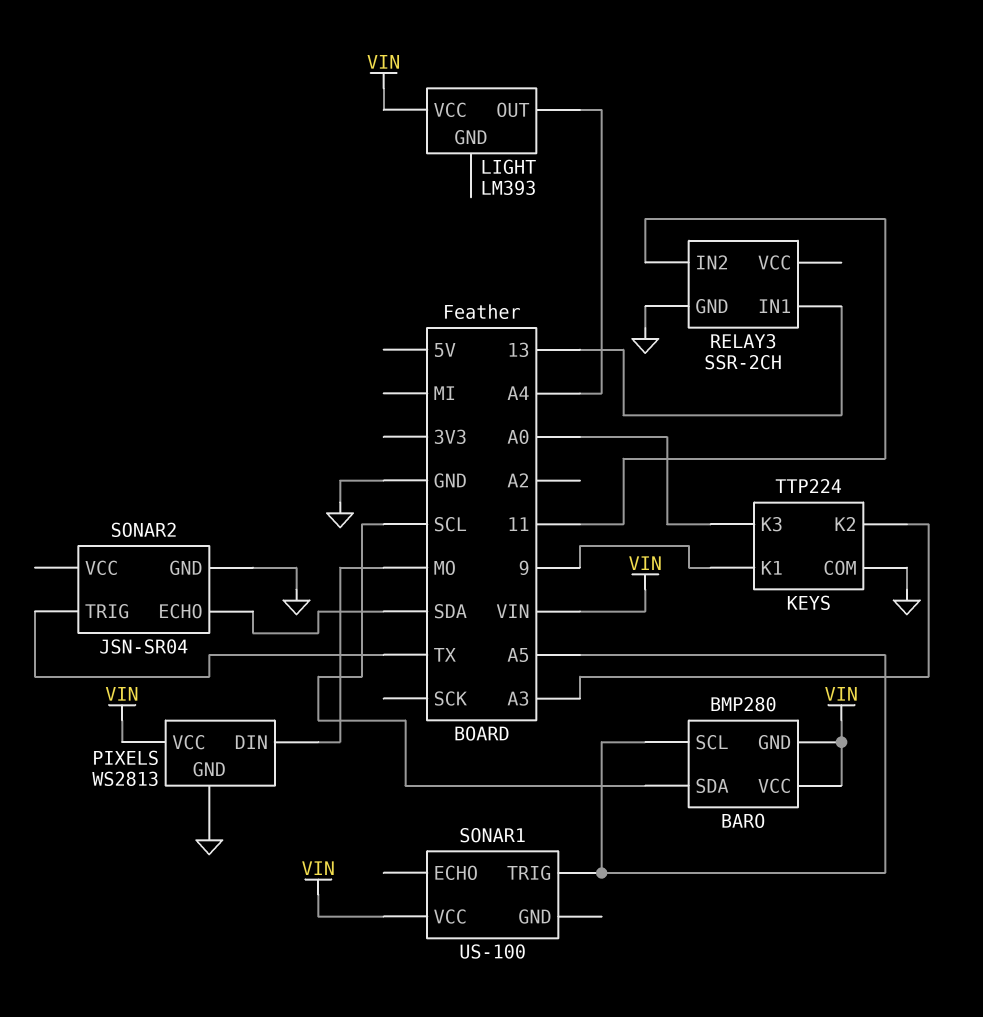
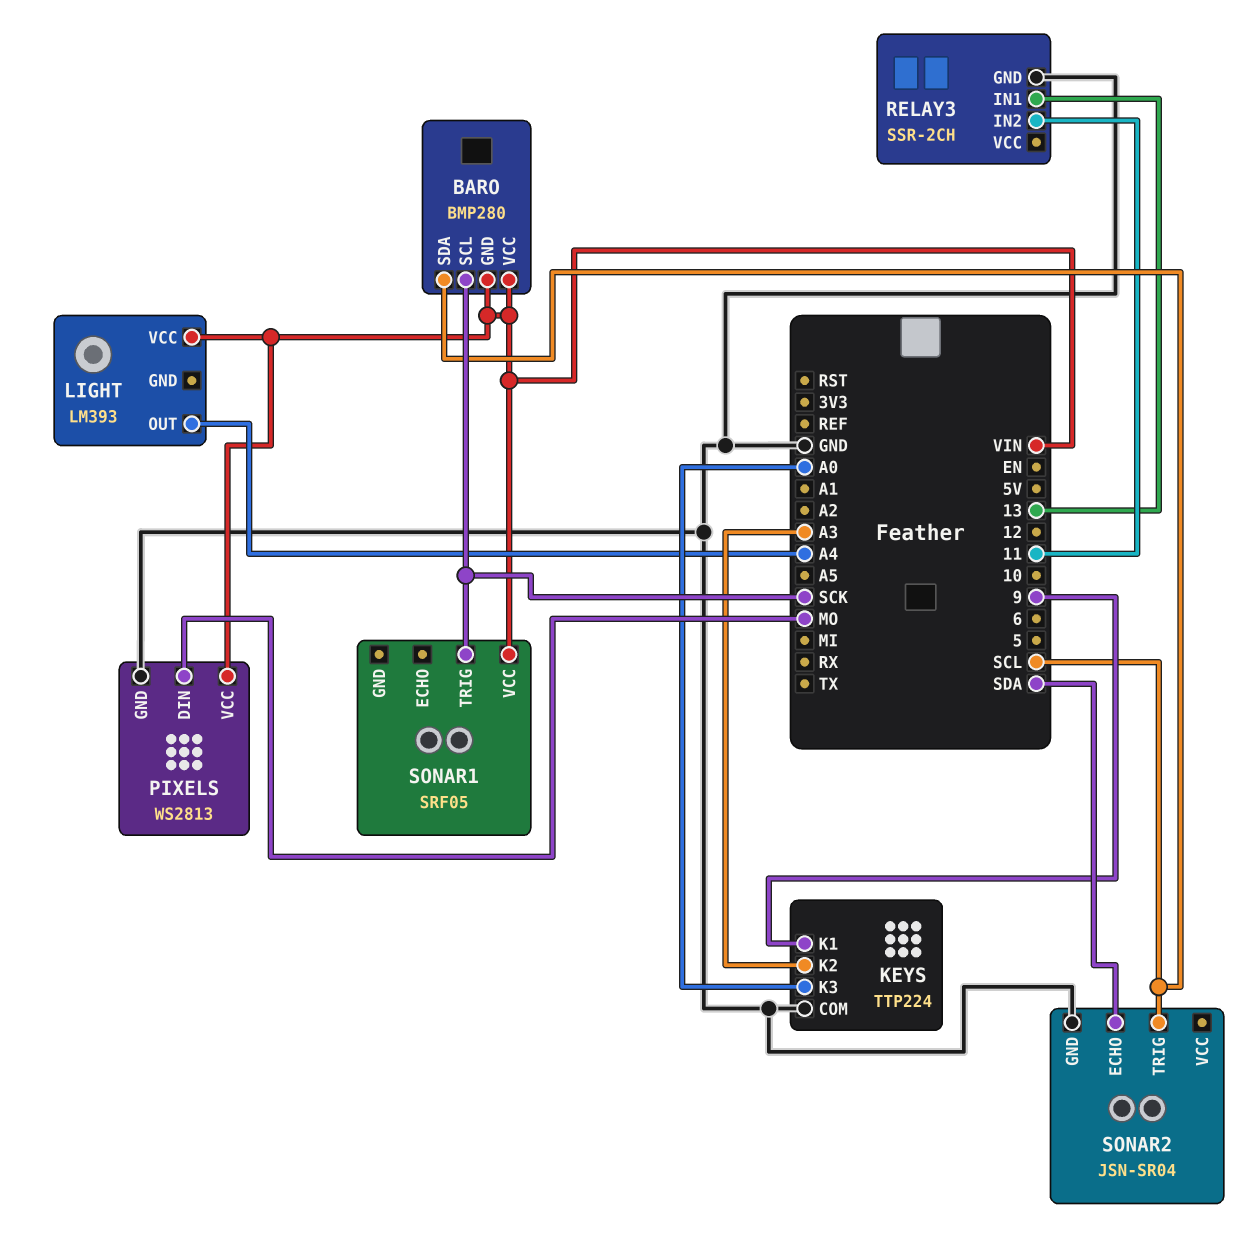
BARO pin SCL: A5 -> SCK
SONAR1: US-100 -> SRF05
SONAR1 pin TRIG: A5 -> SCK
SONAR2 pin TRIG: TX -> SCL

